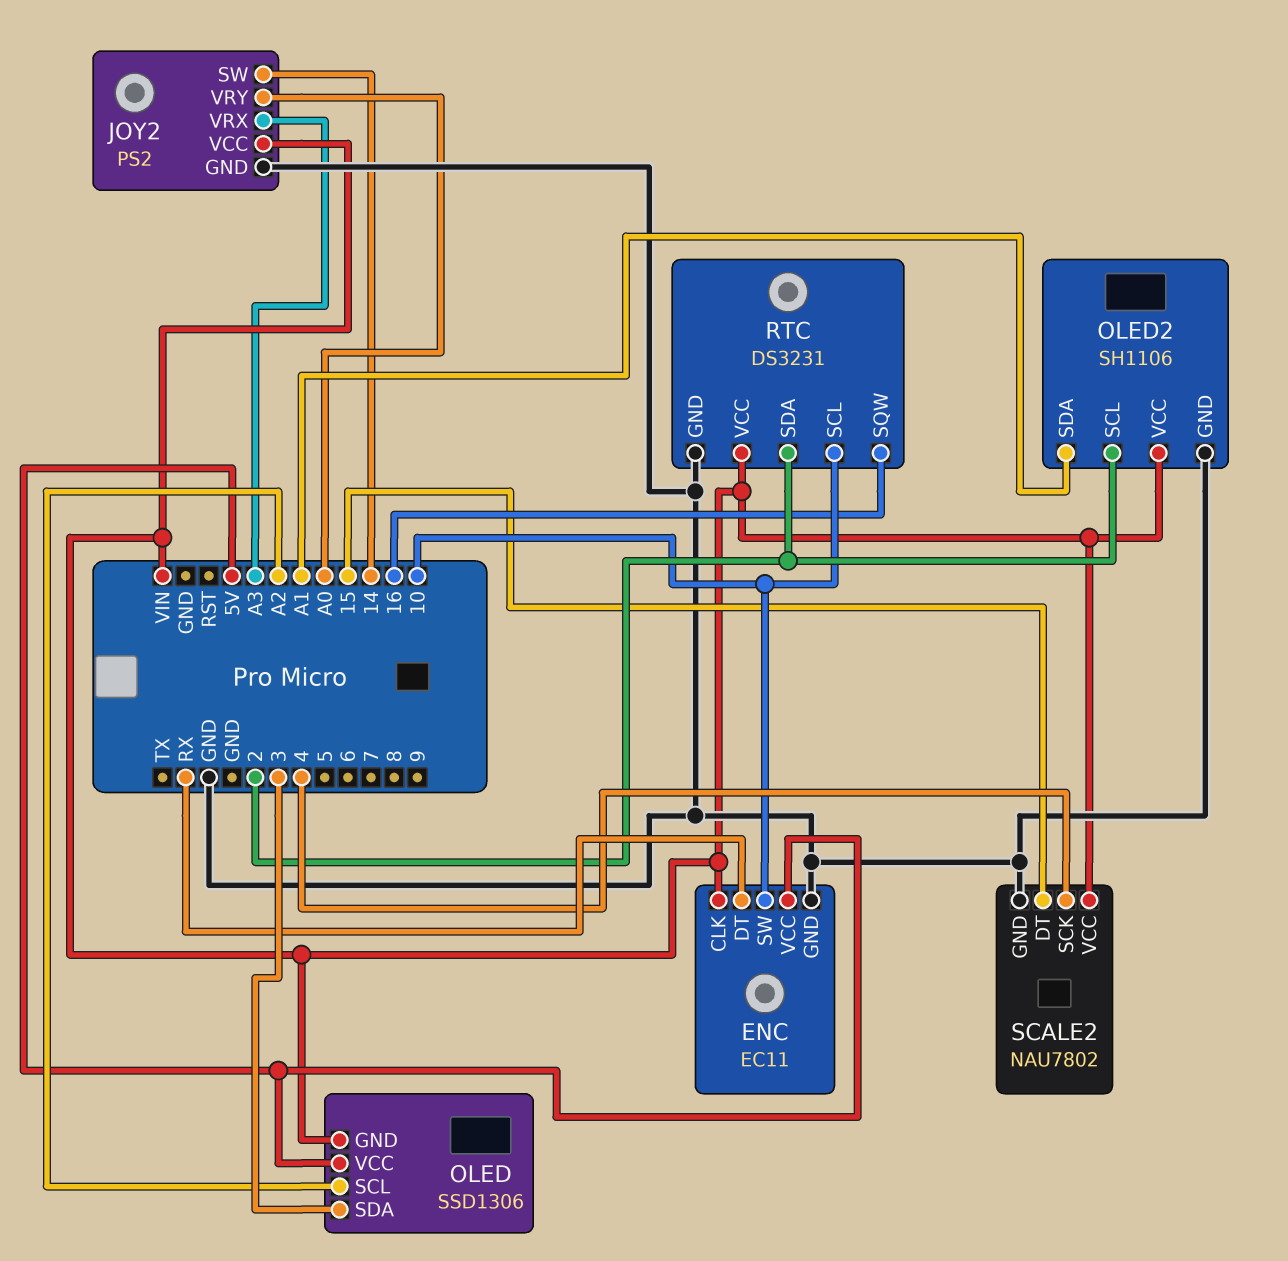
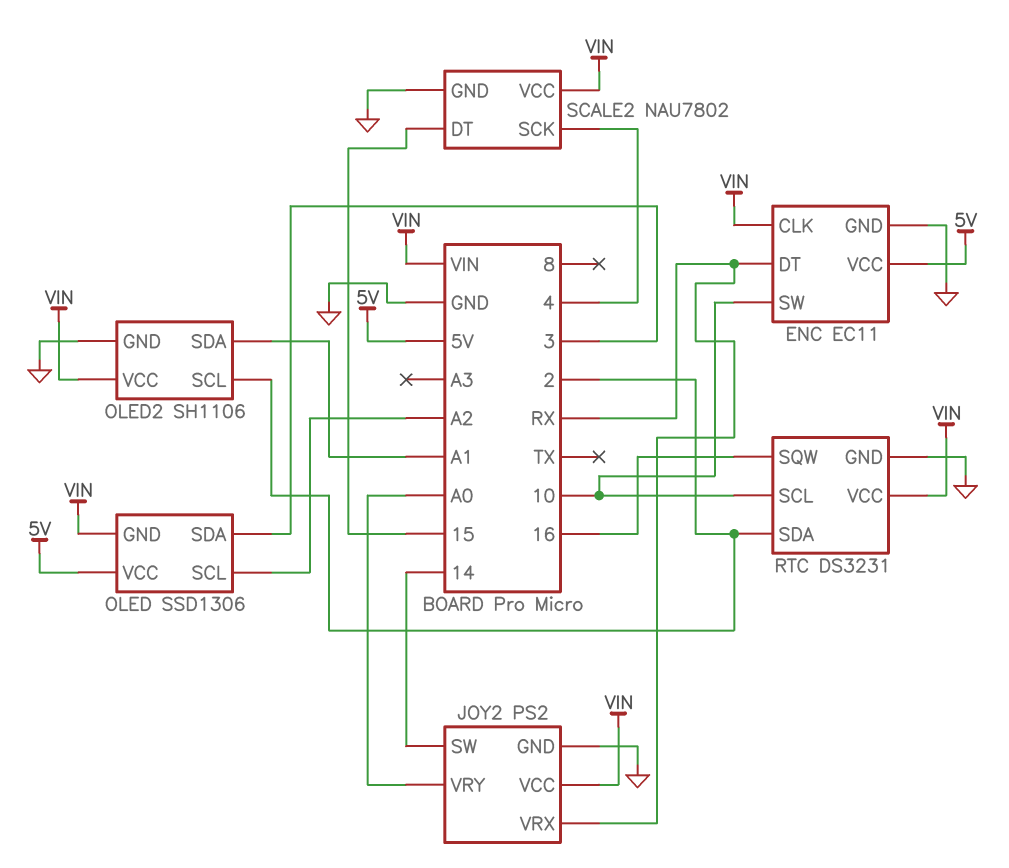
JOY2 pin VRX: A3 -> RX

